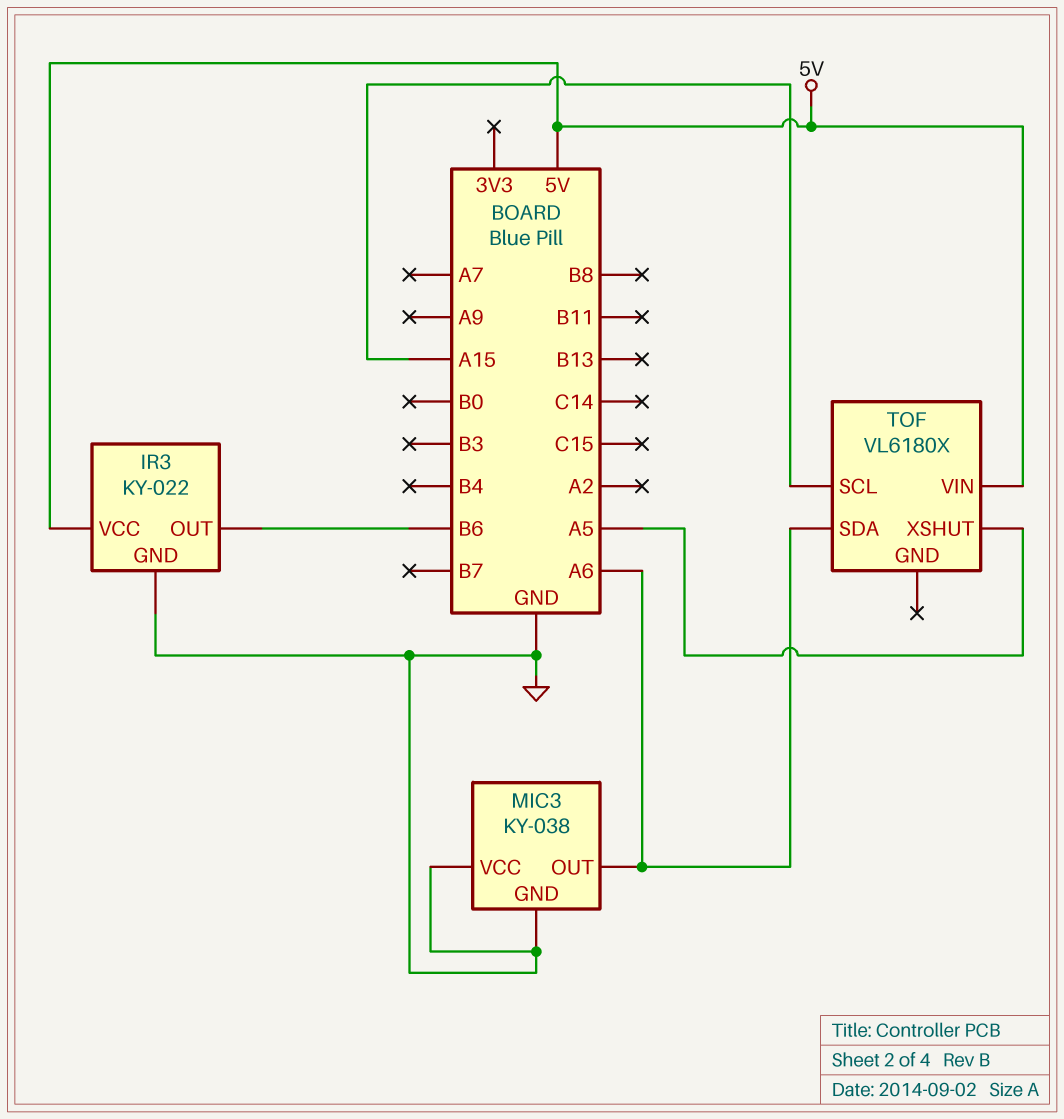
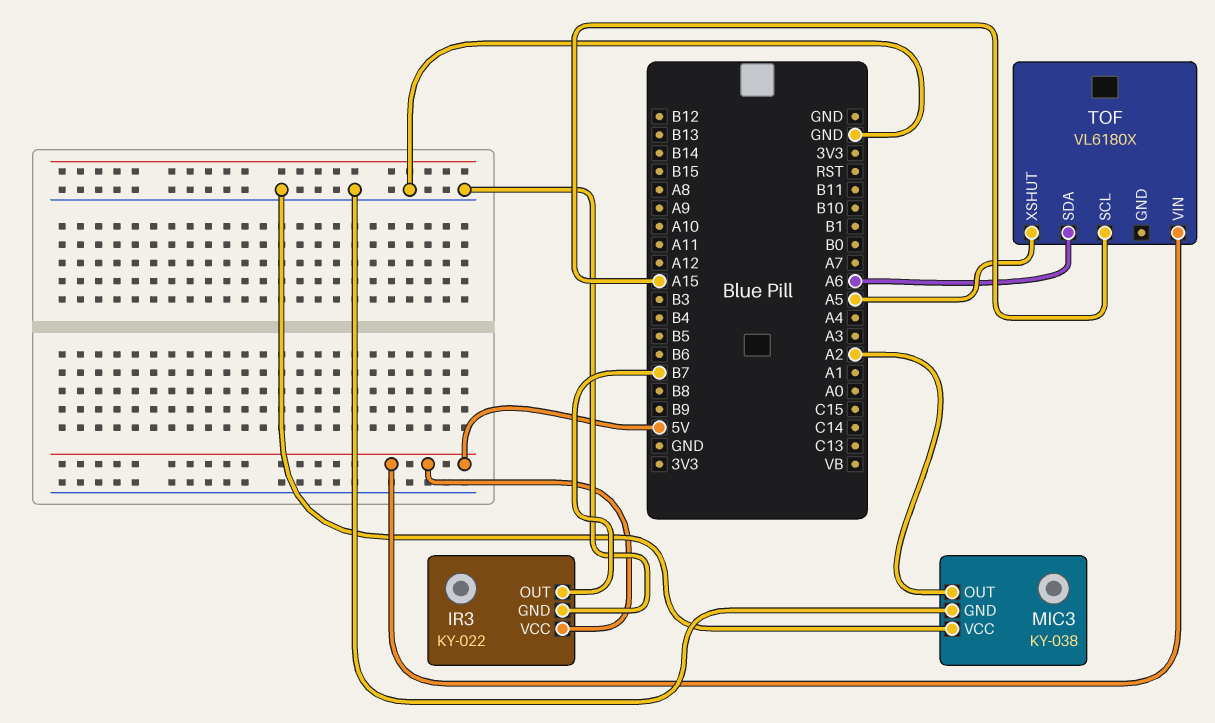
IR3 pin OUT: B6 -> B7
MIC3 pin OUT: A6 -> A2

